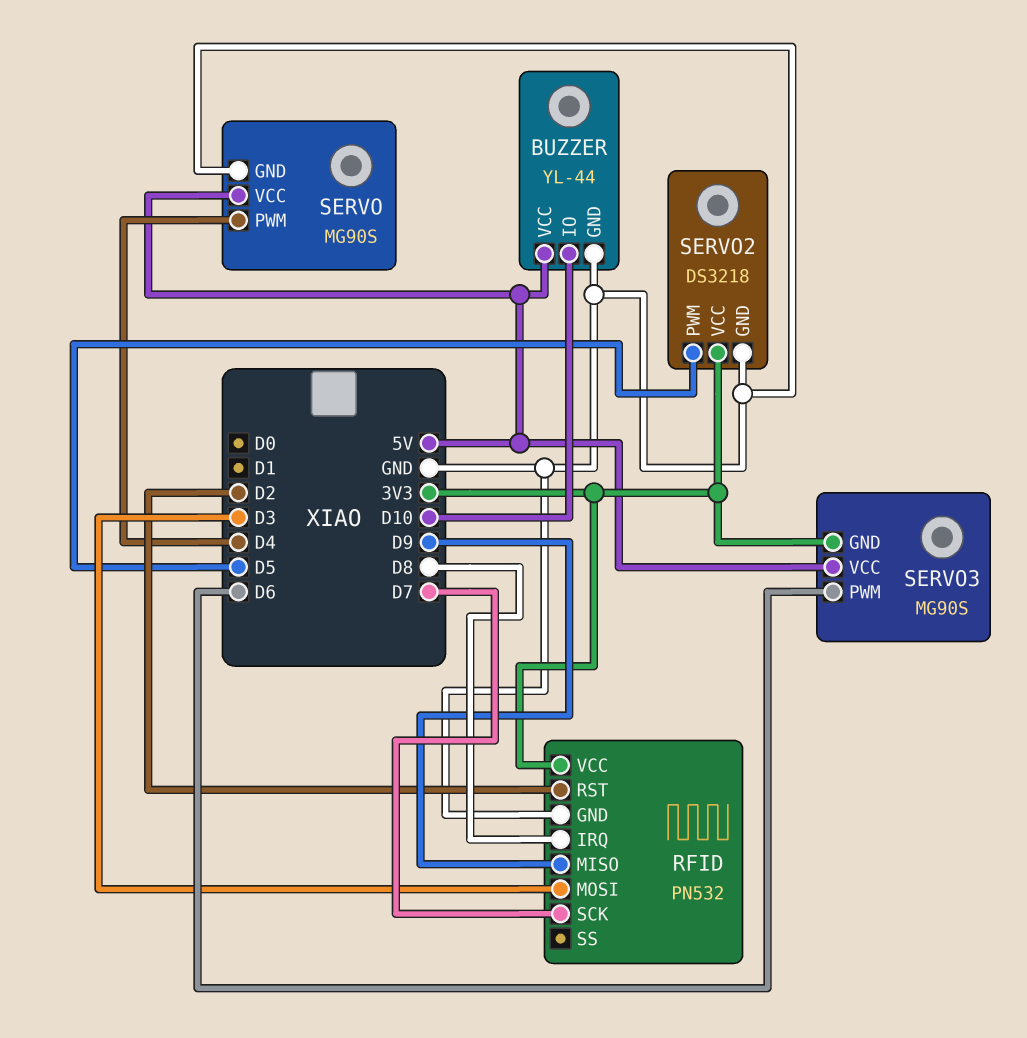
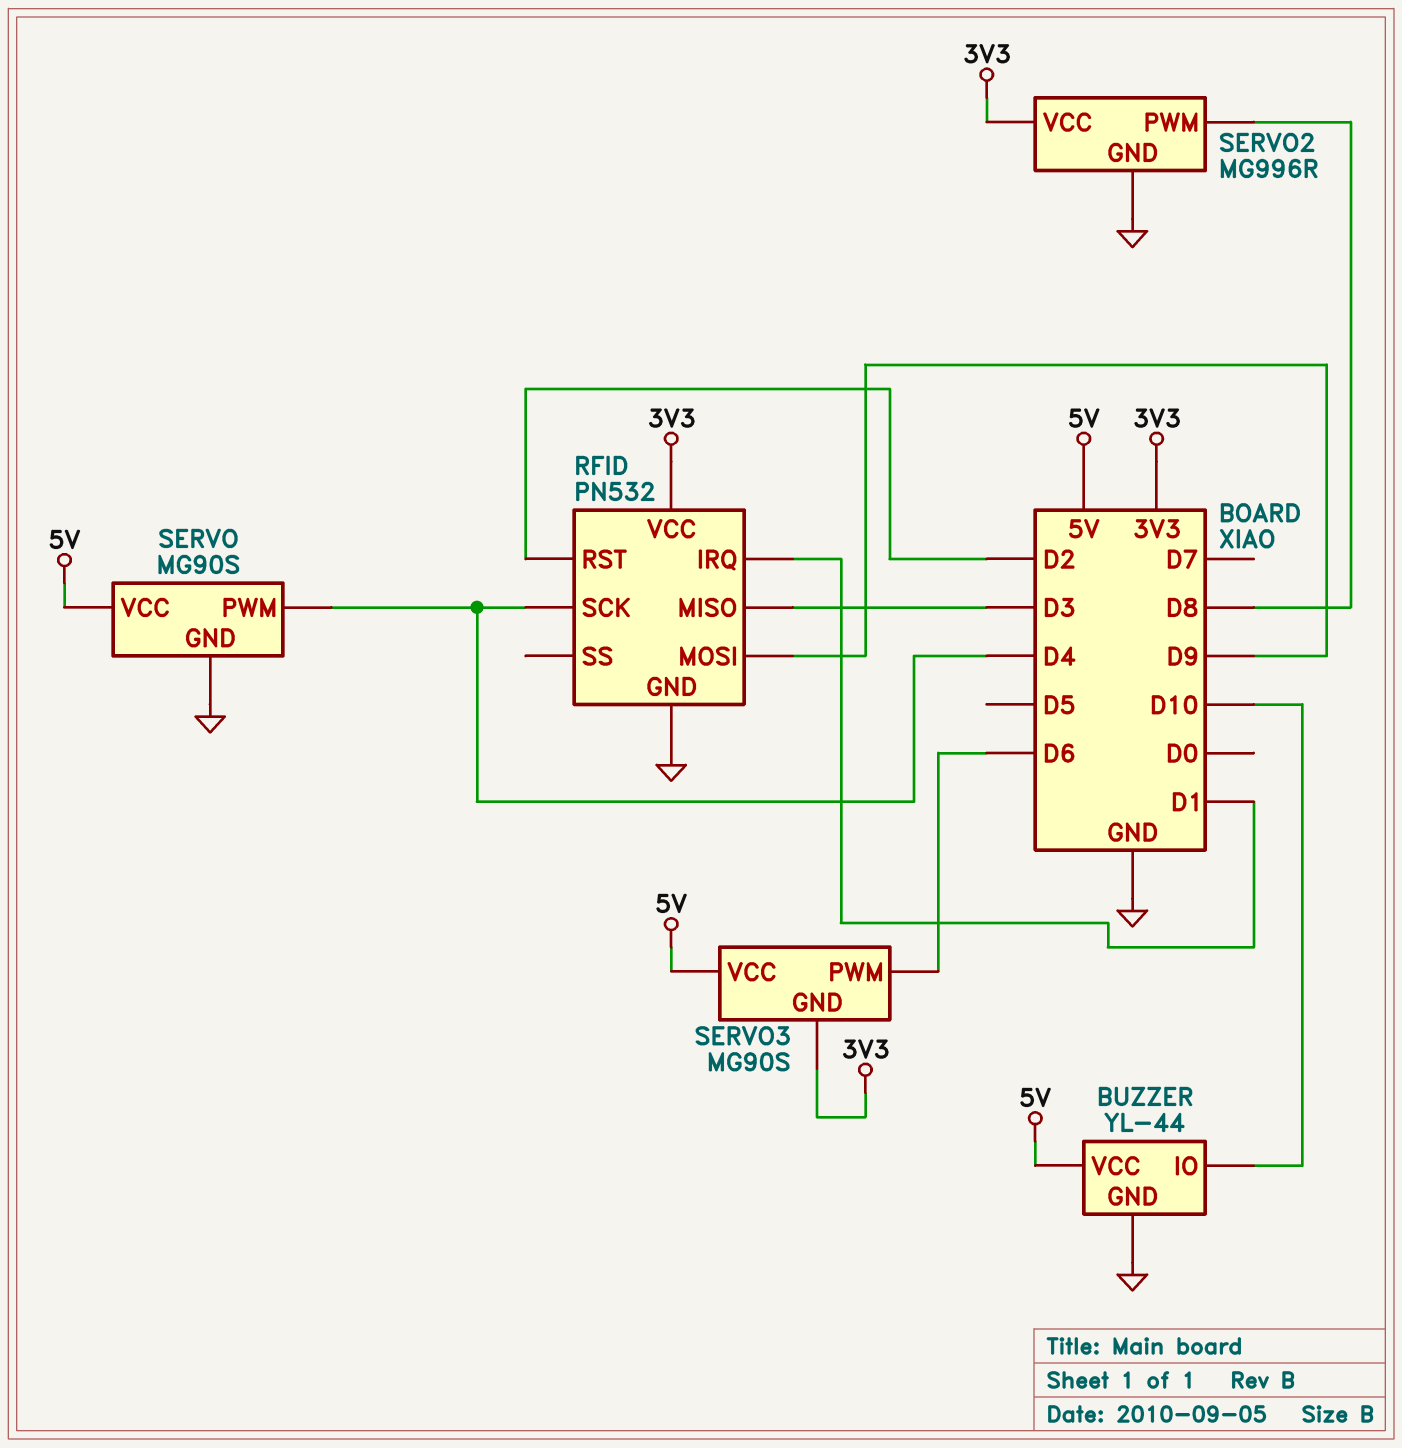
RFID pin IRQ: D8 -> D1
RFID pin MISO: D9 -> D3
RFID pin MOSI: D3 -> D9
RFID pin SCK: D7 -> D4
SERVO2: DS3218 -> MG996R
SERVO2 pin PWM: D5 -> D8

